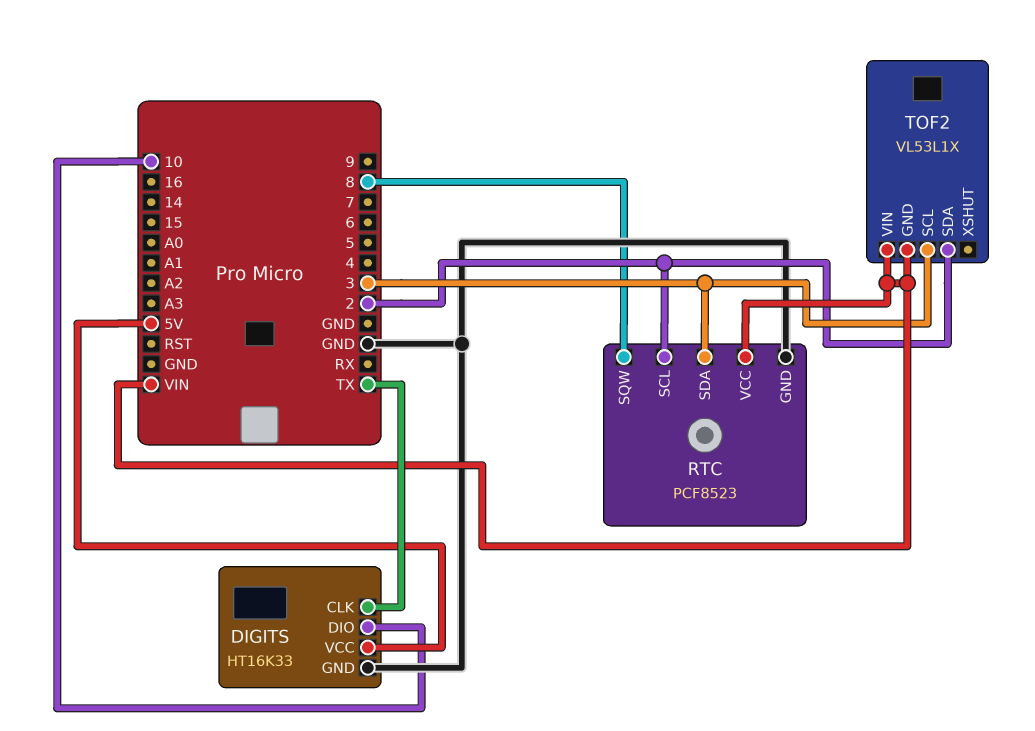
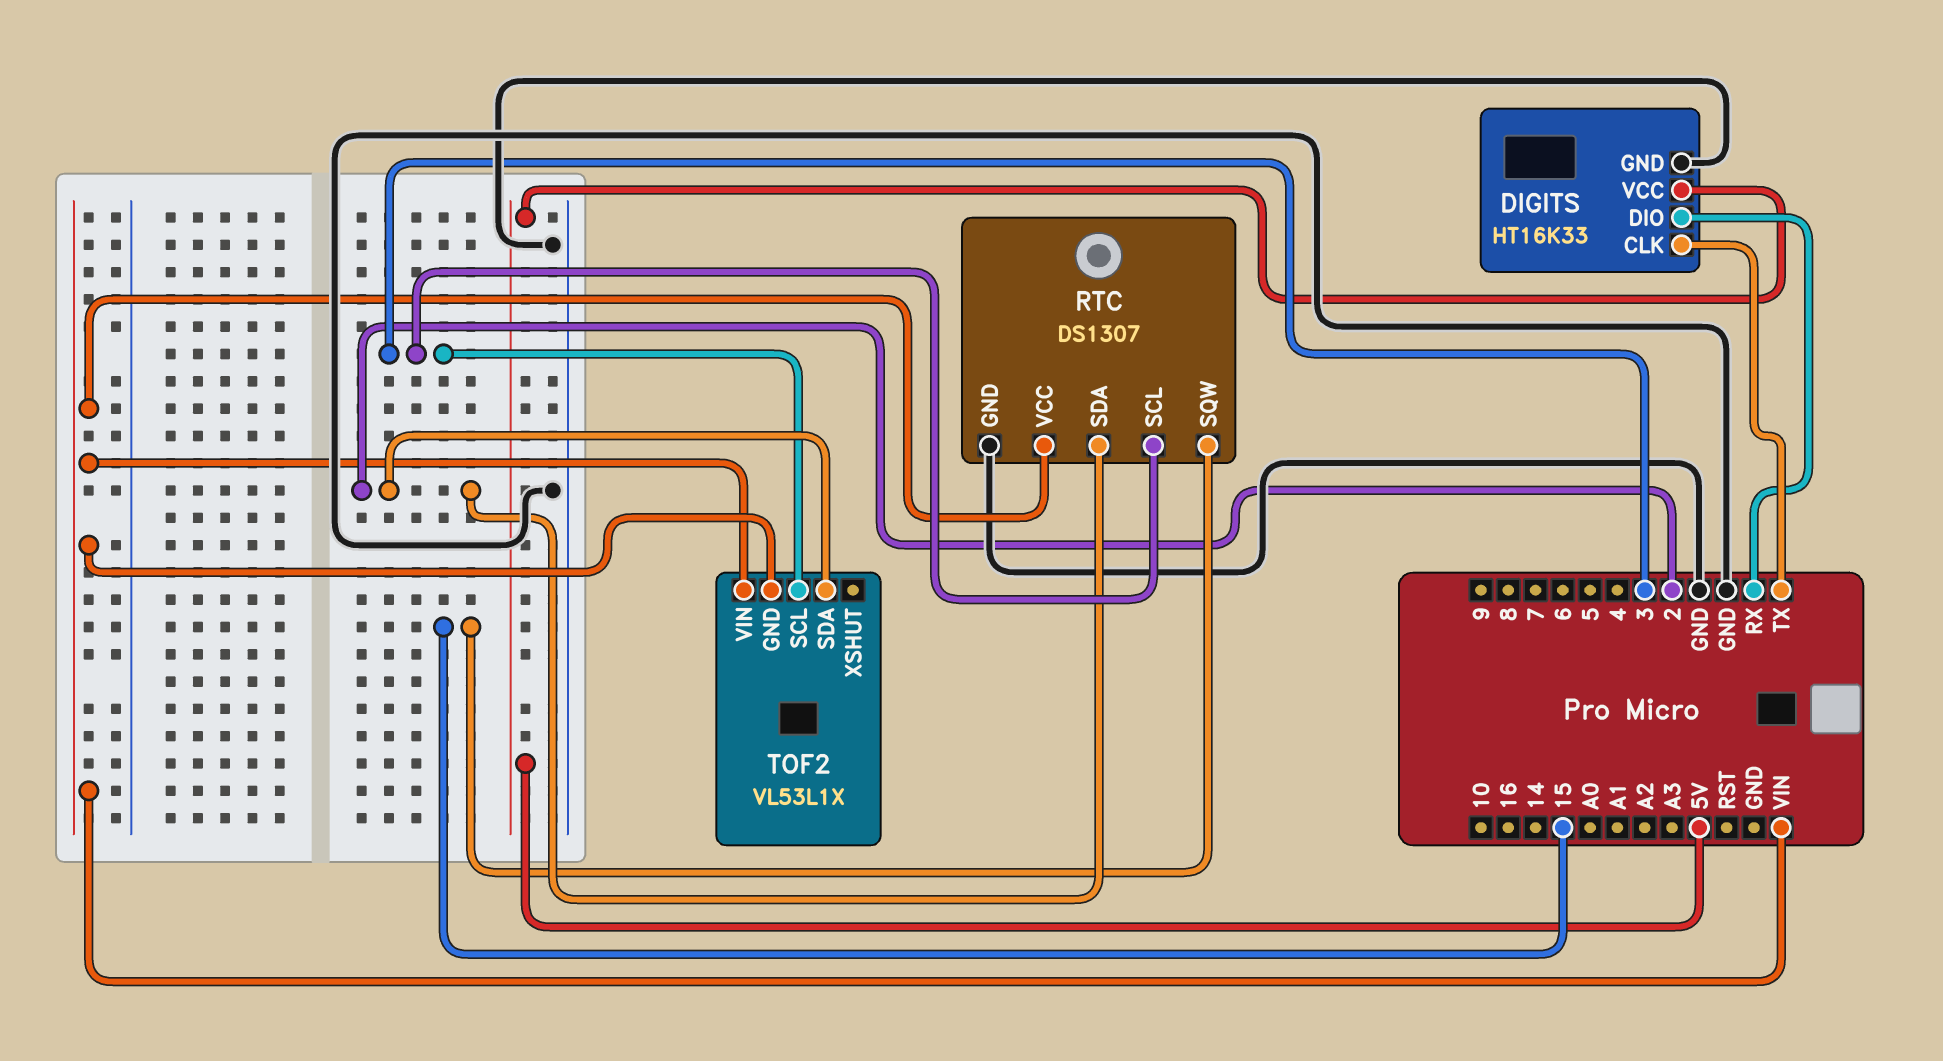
DIGITS pin DIO: 10 -> RX
RTC: PCF8523 -> DS1307
RTC pin SCL: 2 -> 3
RTC pin SDA: 3 -> 2
RTC pin SQW: 8 -> 15

